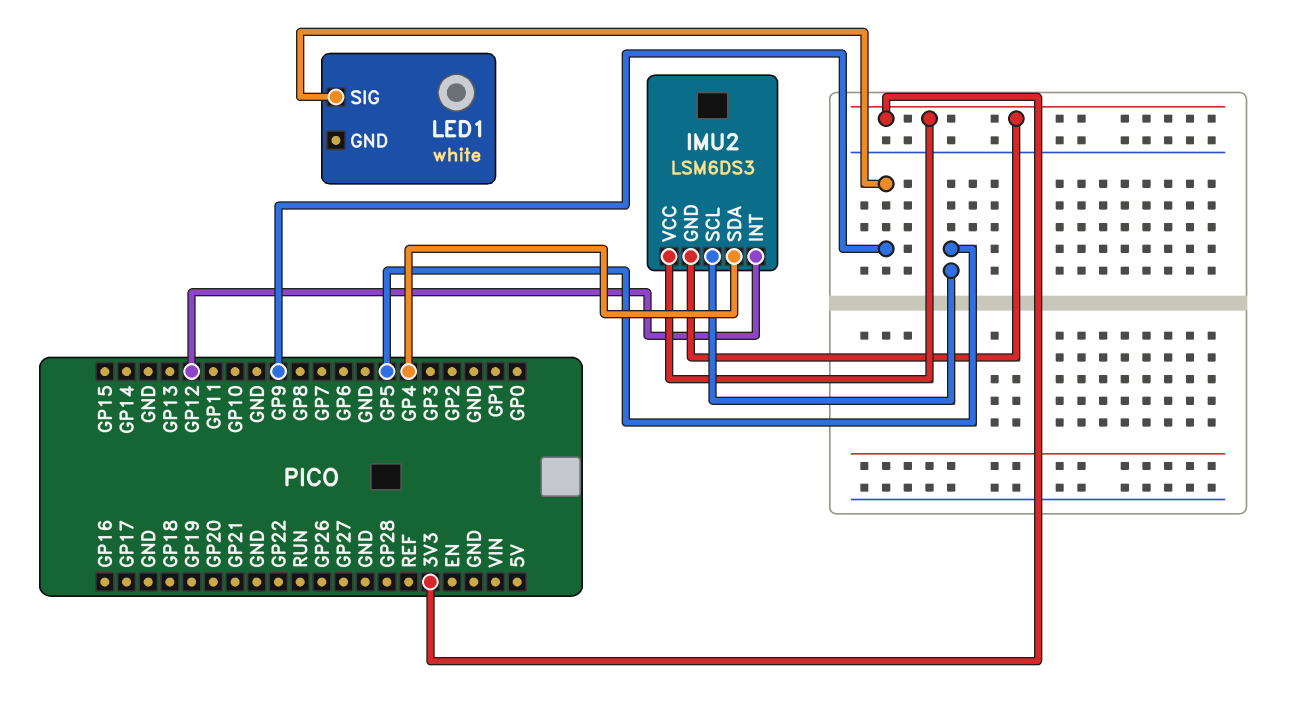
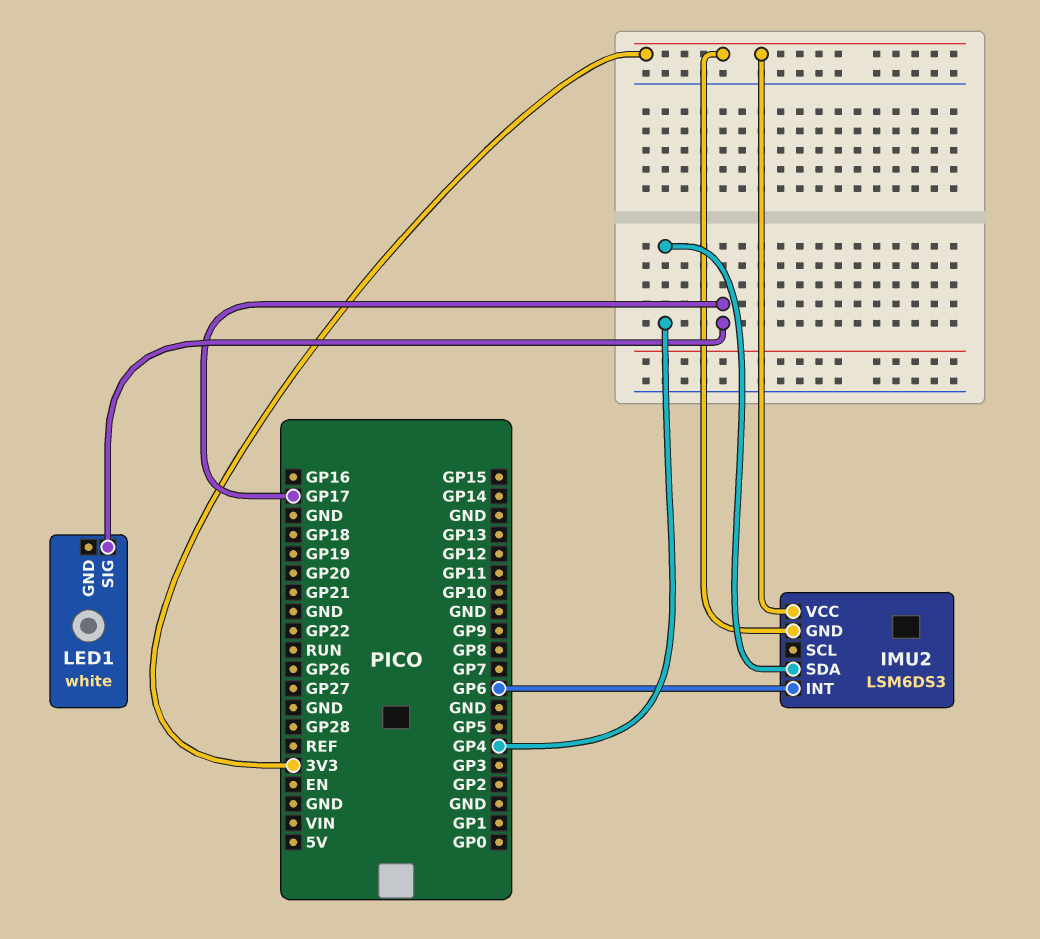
IMU2 pin INT: GP12 -> GP6
IMU2 pin SCL: GP5 -> none
LED1 pin SIG: GP9 -> GP17

